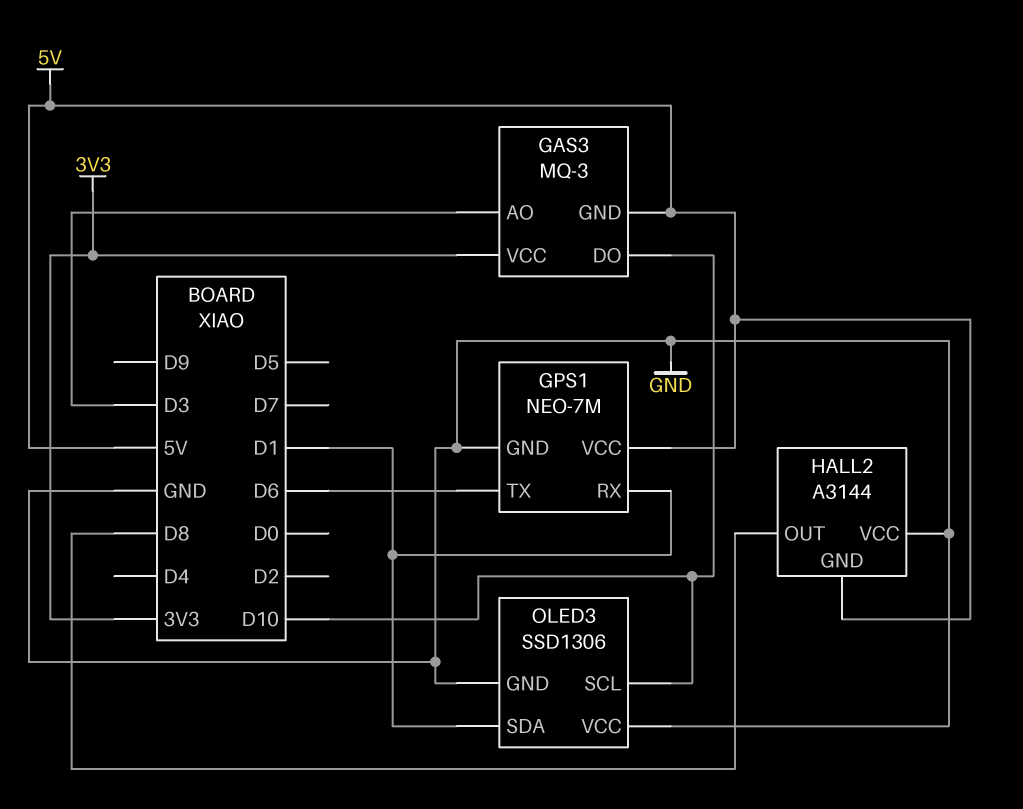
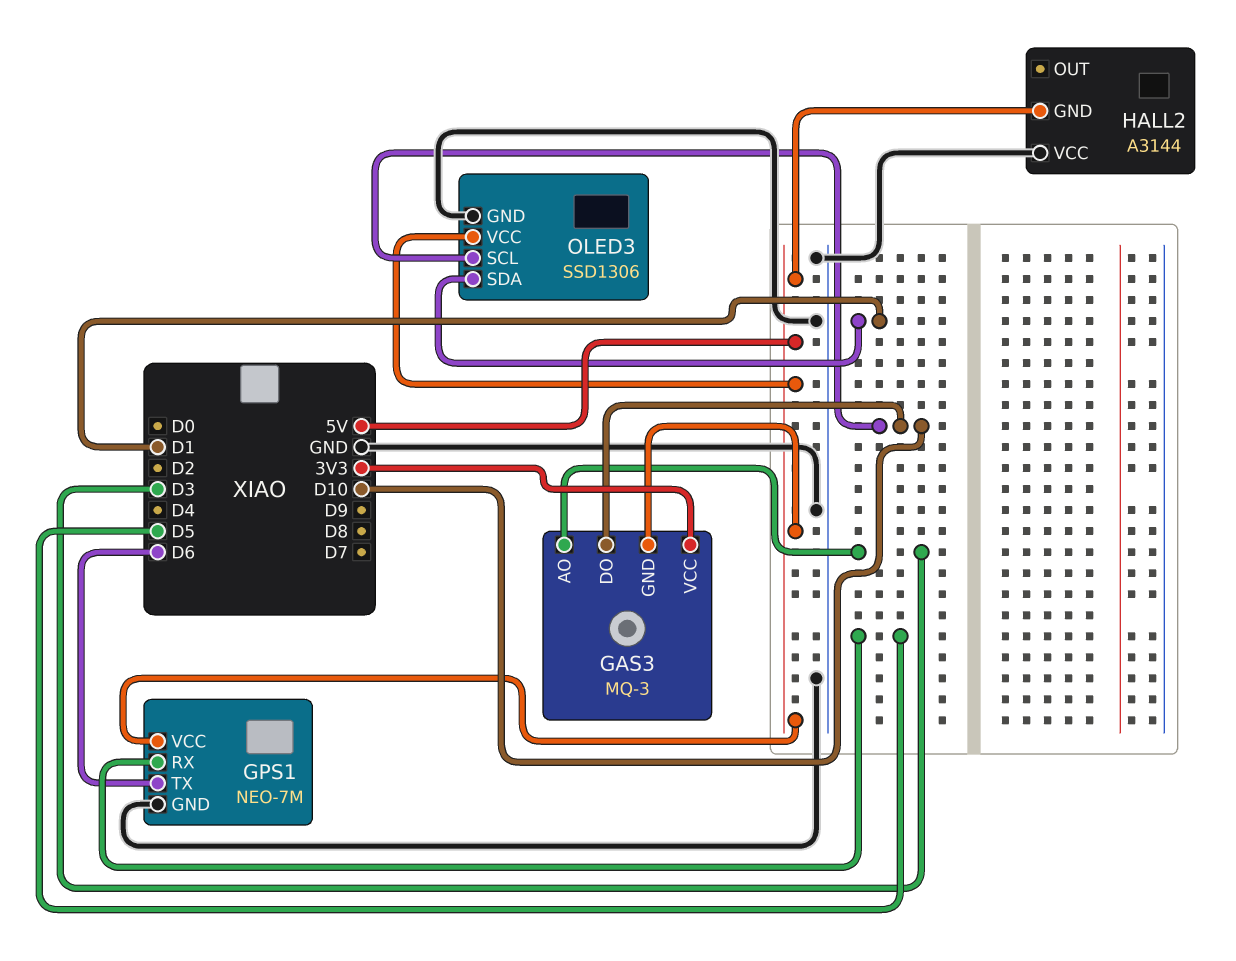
GPS1 pin RX: D1 -> D5
HALL2 pin OUT: D8 -> none
OLED3 pin VCC: GND -> 5V

